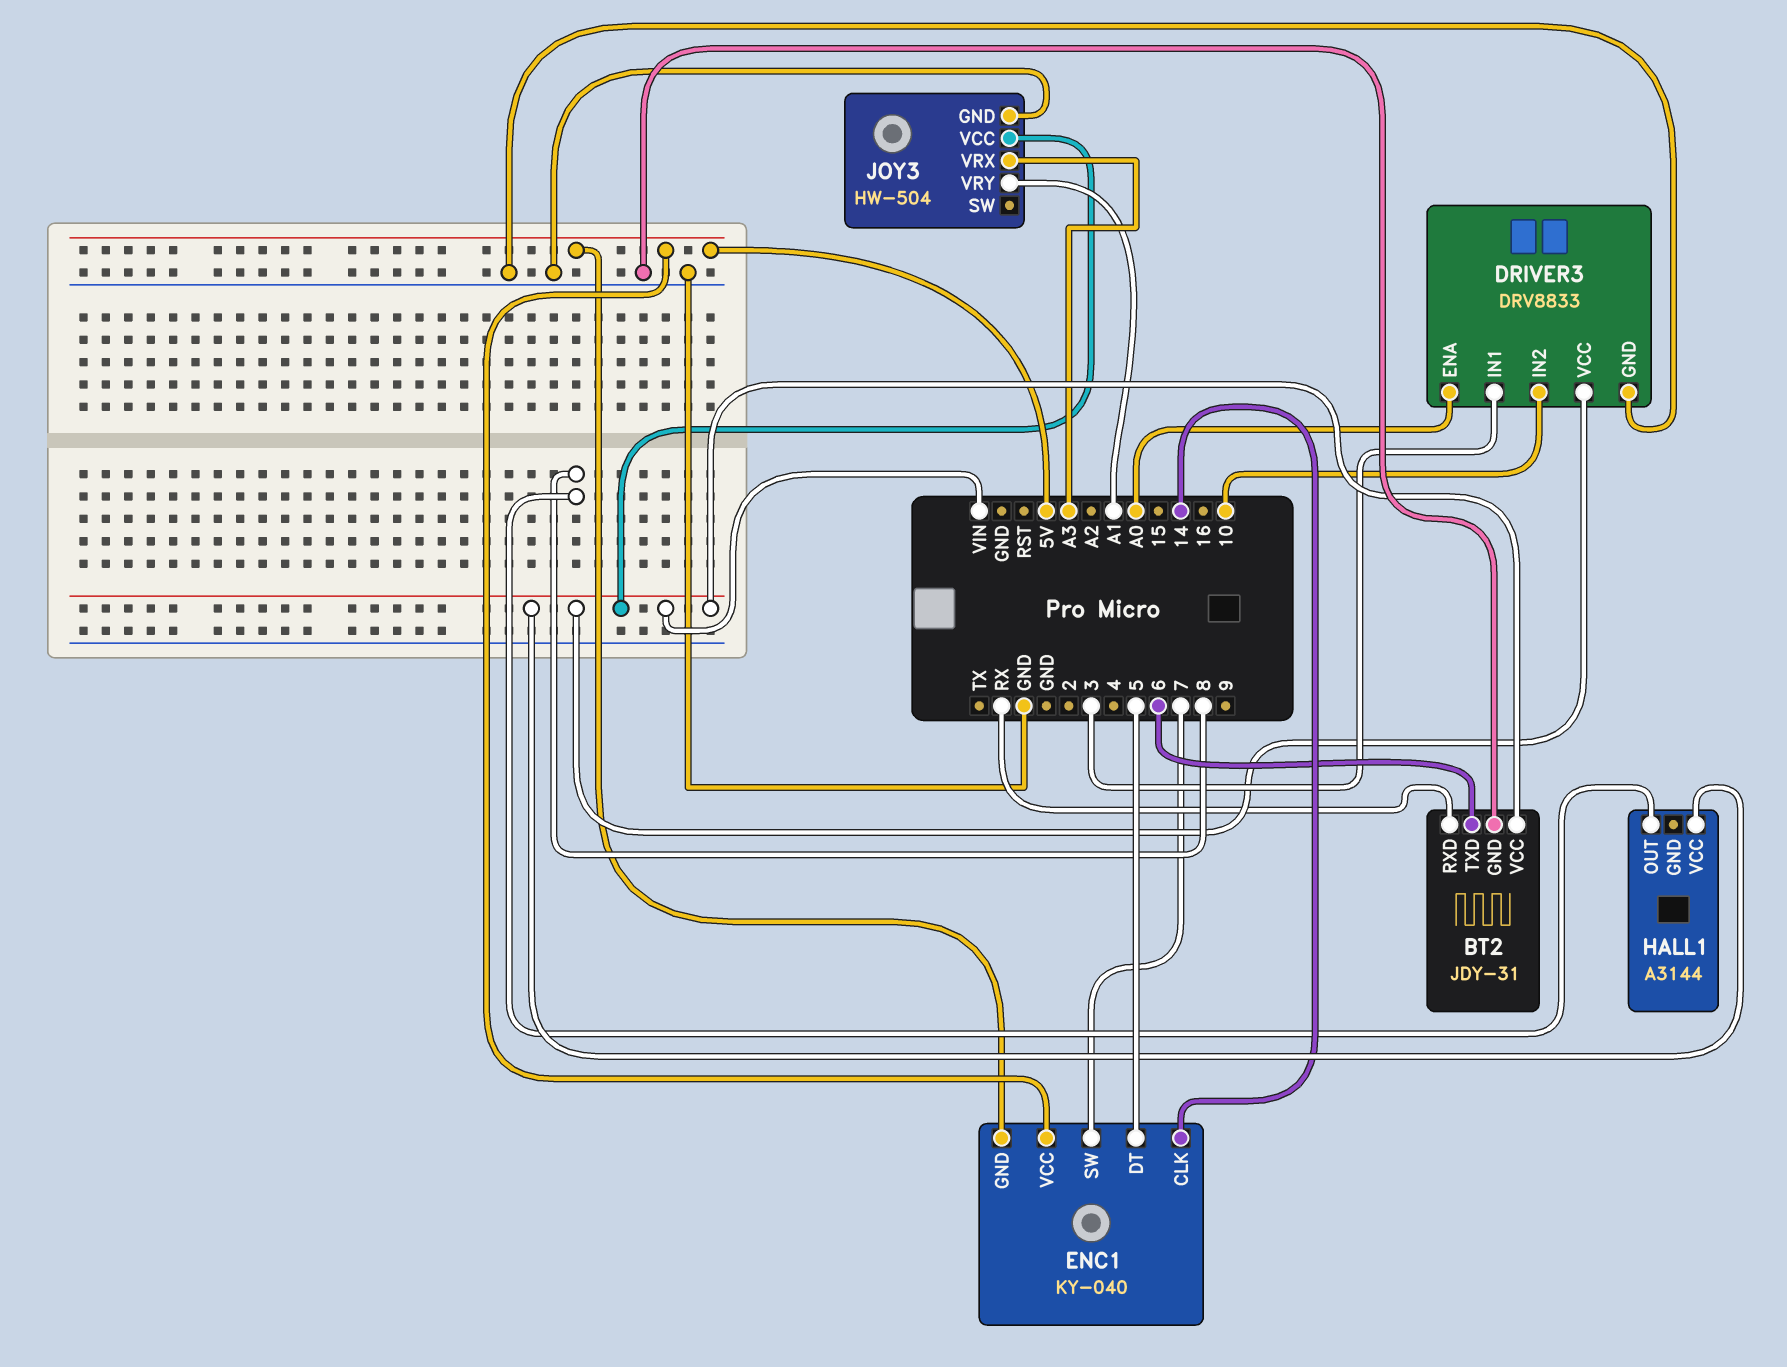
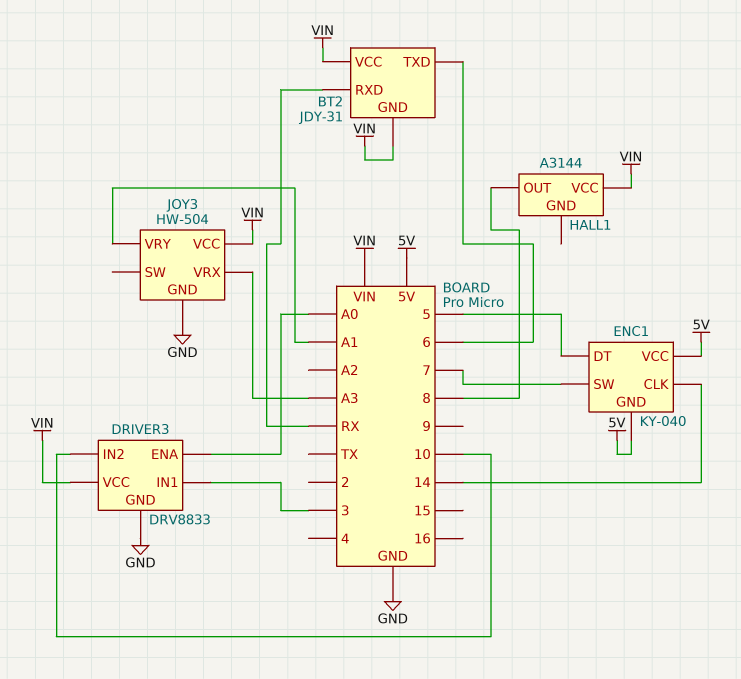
BT2 pin GND: GND -> VIN

